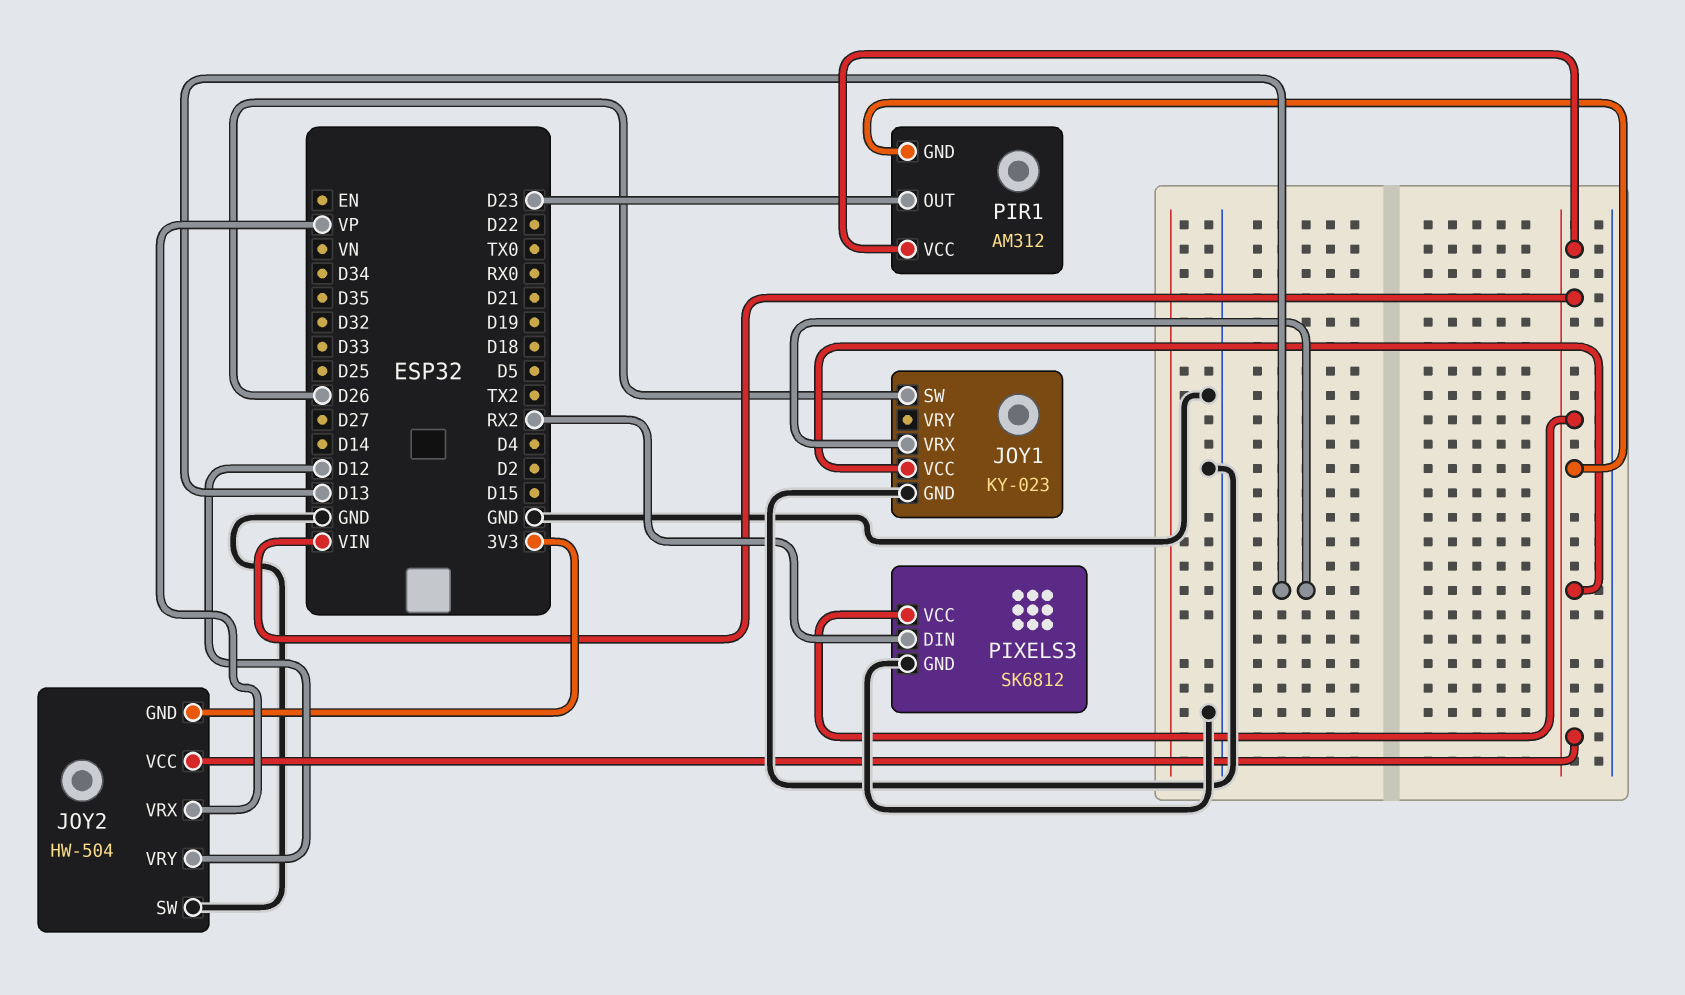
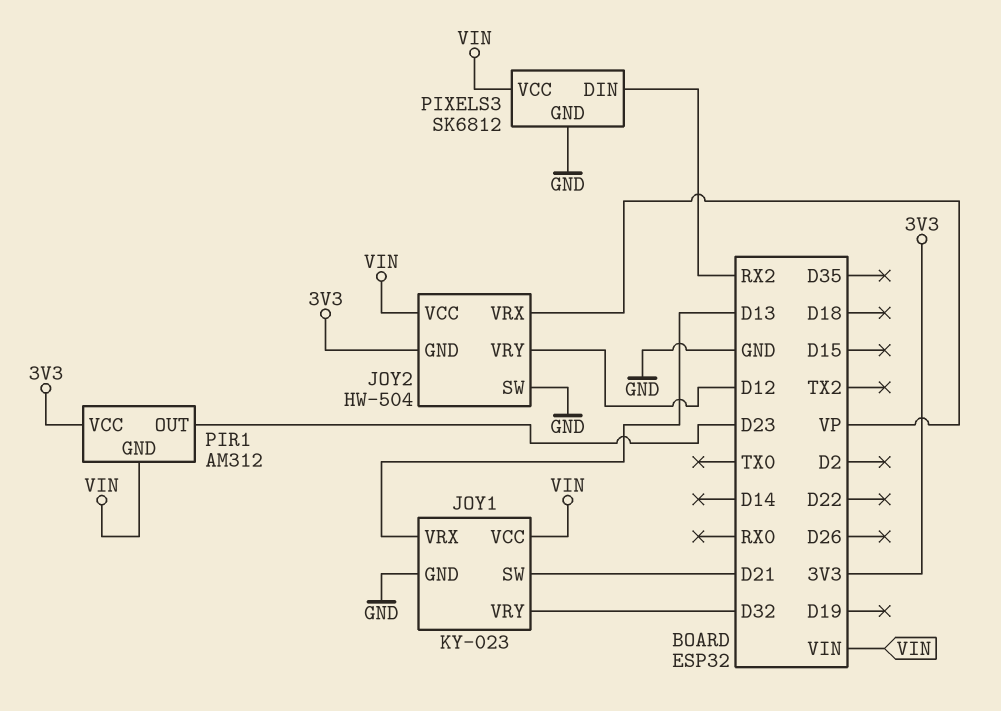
JOY1 pin SW: D26 -> D21
JOY1 pin VRY: none -> D32
PIR1 pin VCC: VIN -> 3V3

